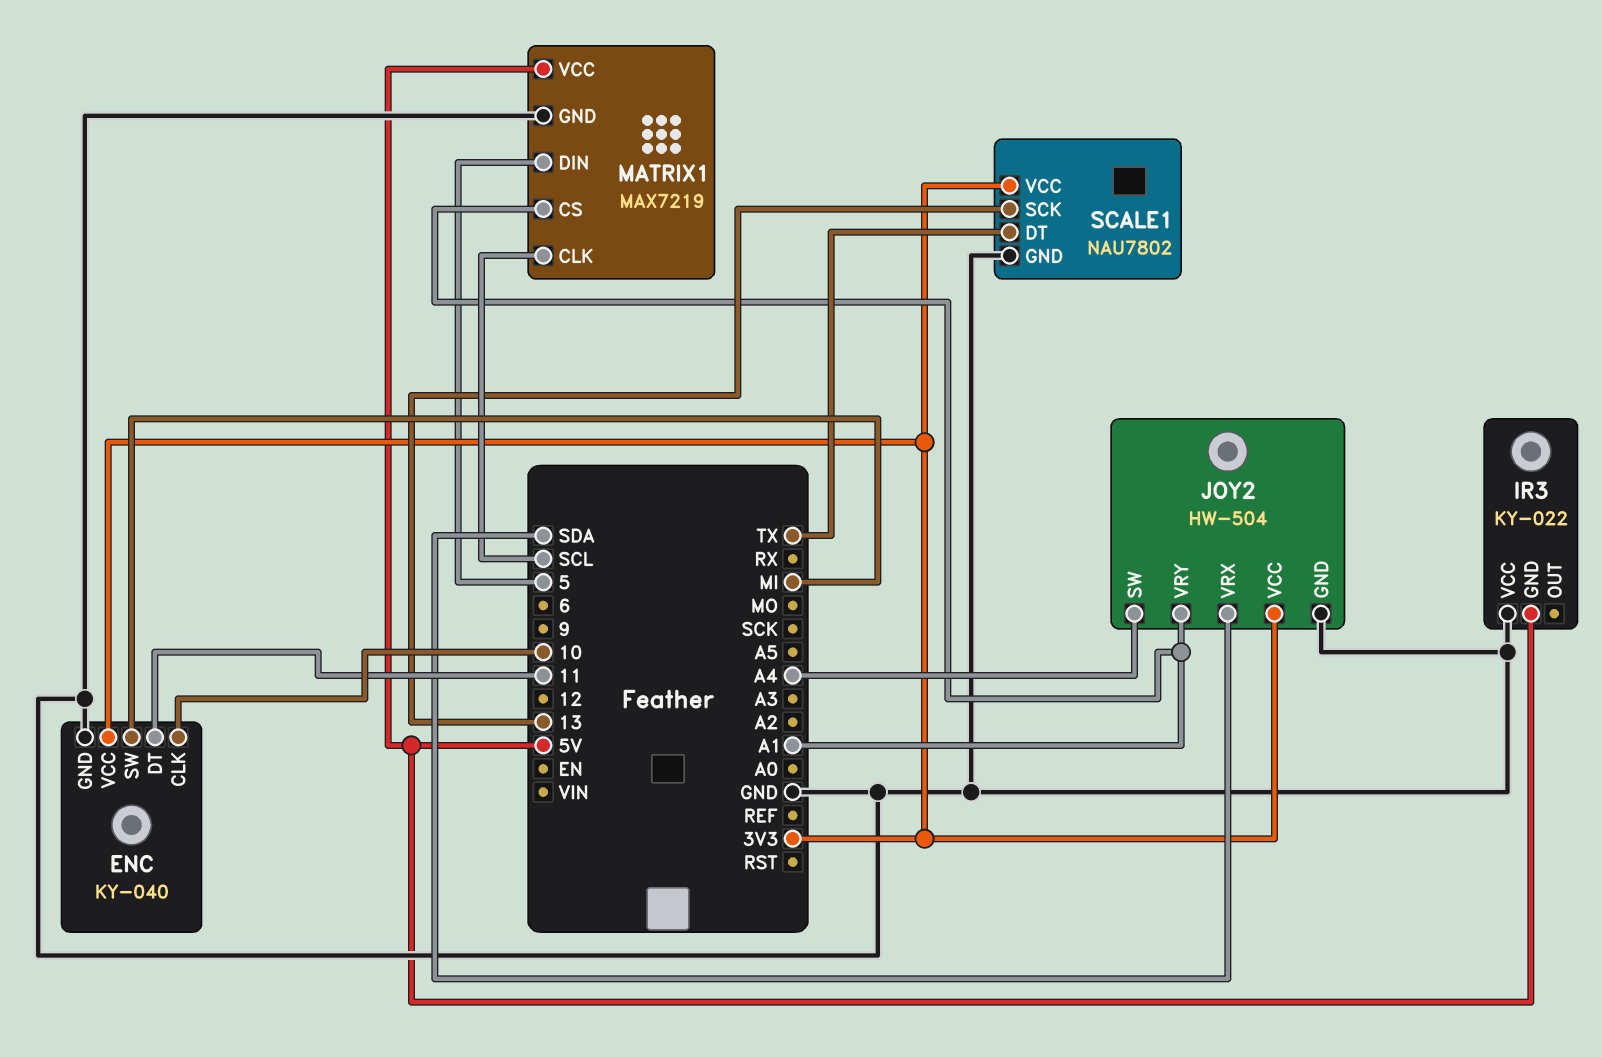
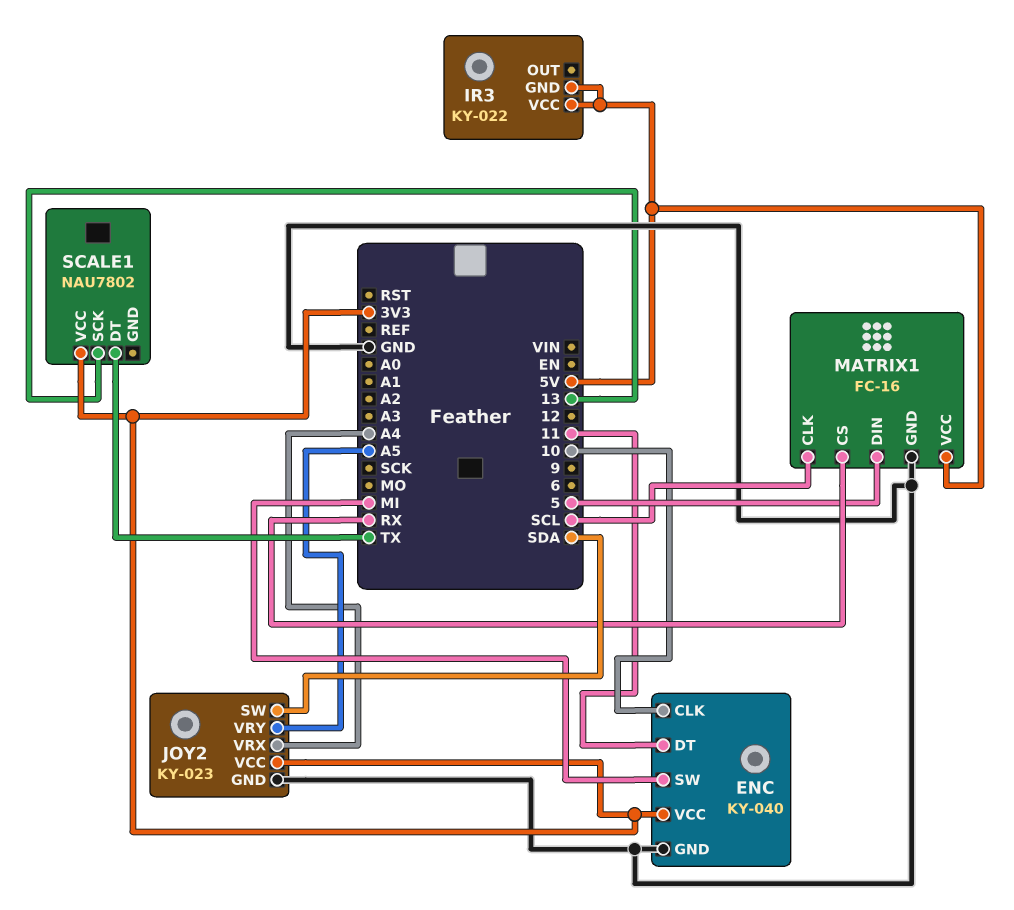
IR3 pin VCC: GND -> 5V
JOY2: HW-504 -> KY-023
JOY2 pin SW: A4 -> SDA
JOY2 pin VRX: SDA -> A4
JOY2 pin VRY: A1 -> A5
MATRIX1: MAX7219 -> FC-16
MATRIX1 pin CS: A1 -> RX
SCALE1 pin GND: GND -> none

